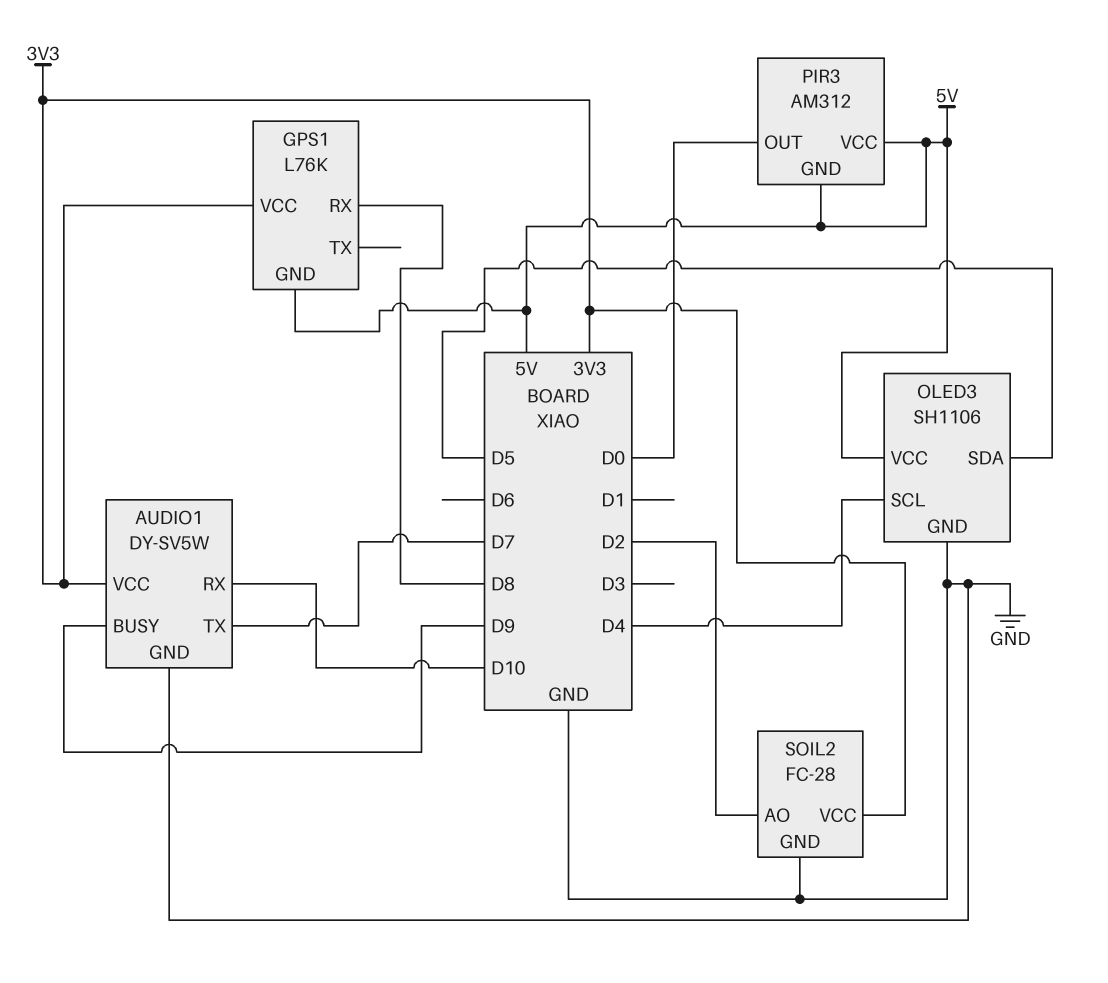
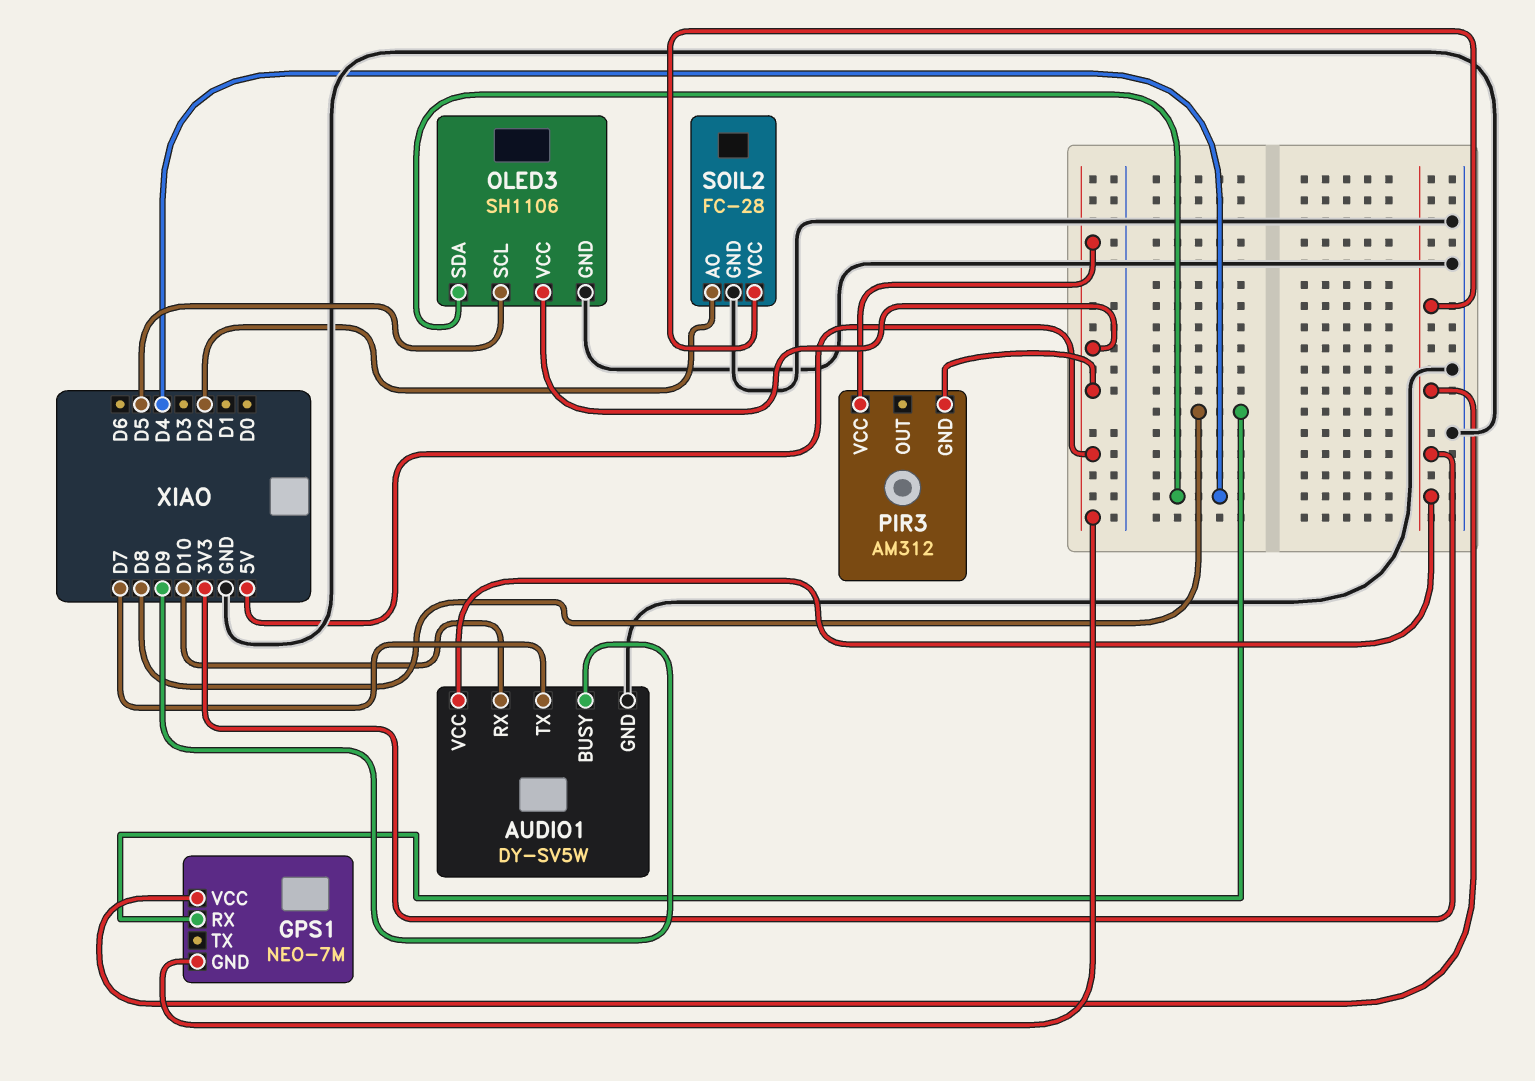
GPS1: L76K -> NEO-7M
OLED3 pin SCL: D4 -> D5
OLED3 pin SDA: D5 -> D4
PIR3 pin OUT: D0 -> none

